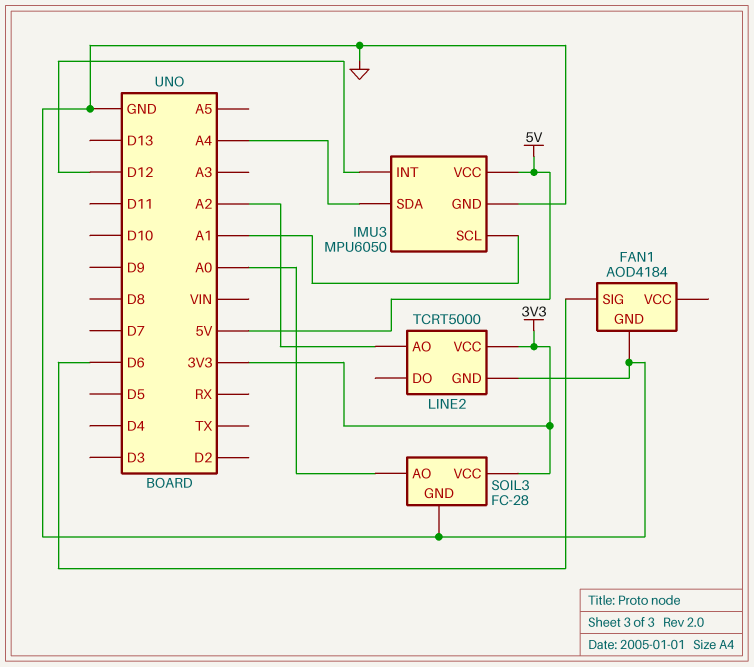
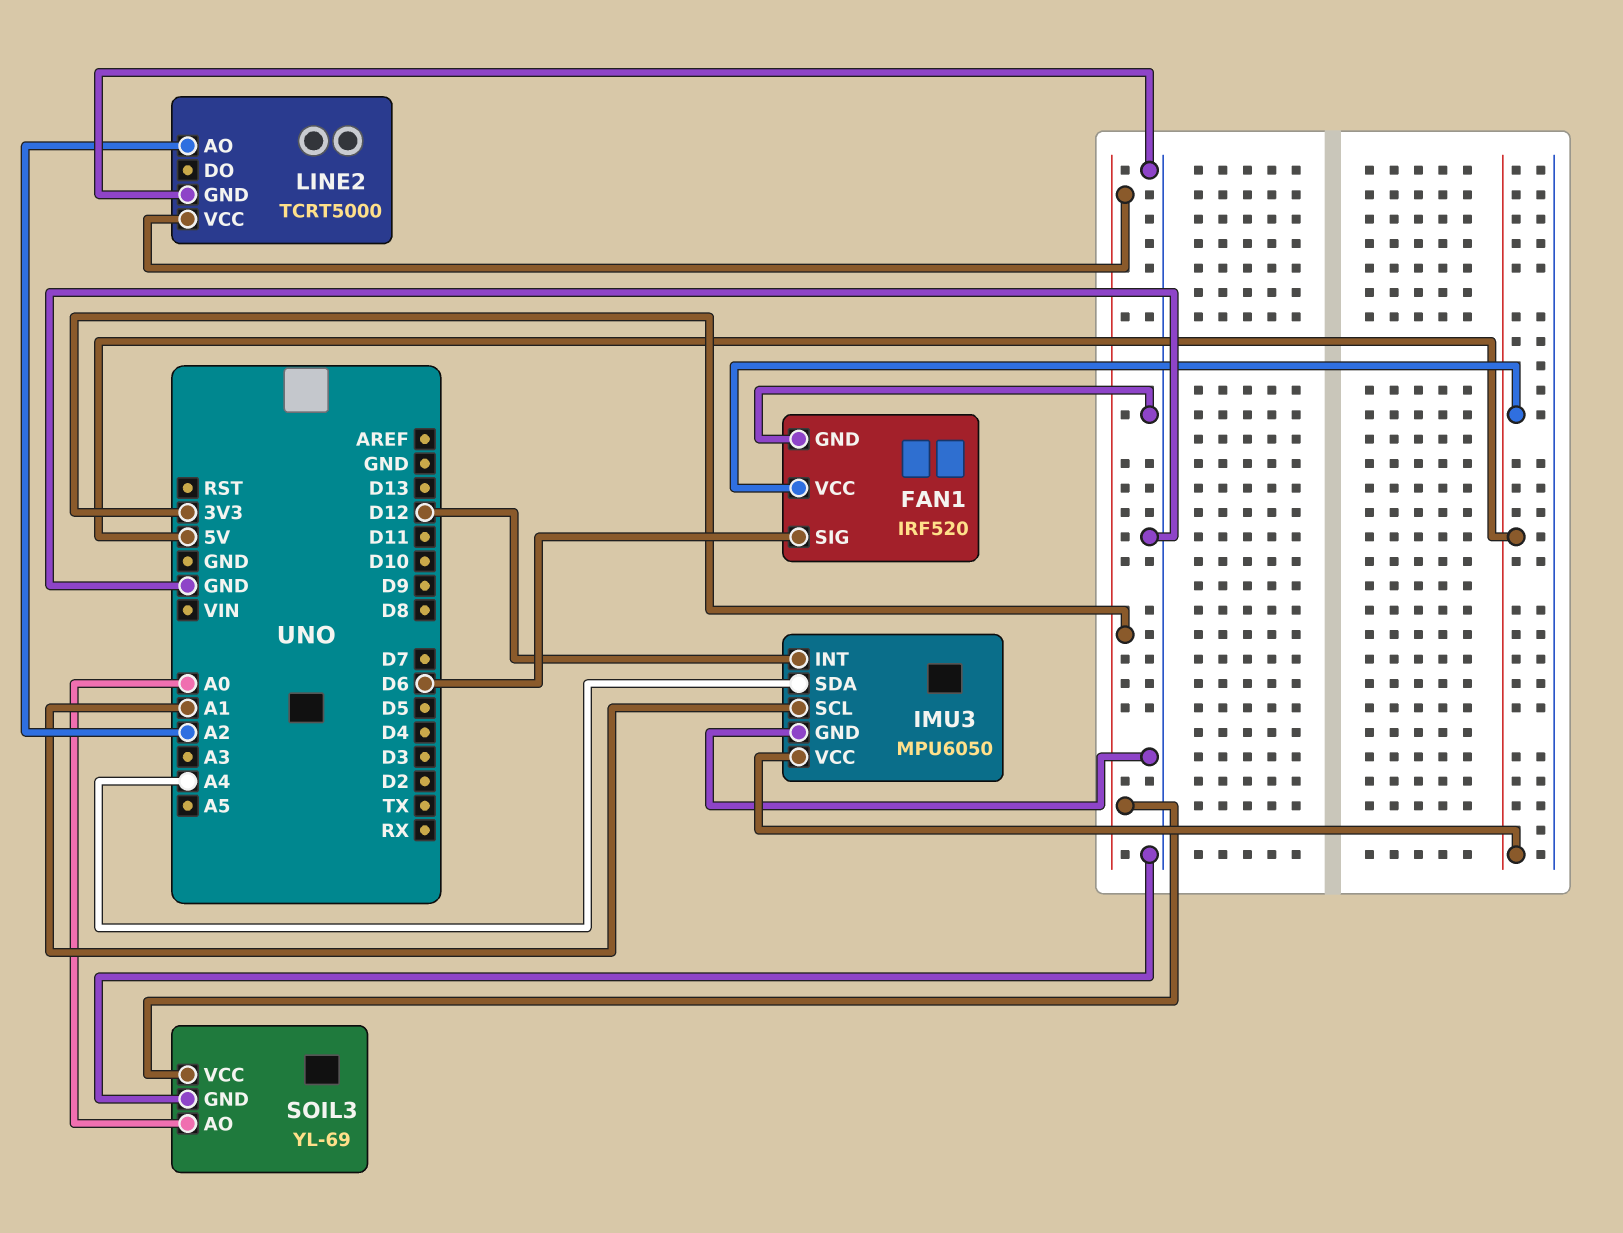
FAN1: AOD4184 -> IRF520
FAN1 pin VCC: none -> 5V
SOIL3: FC-28 -> YL-69

